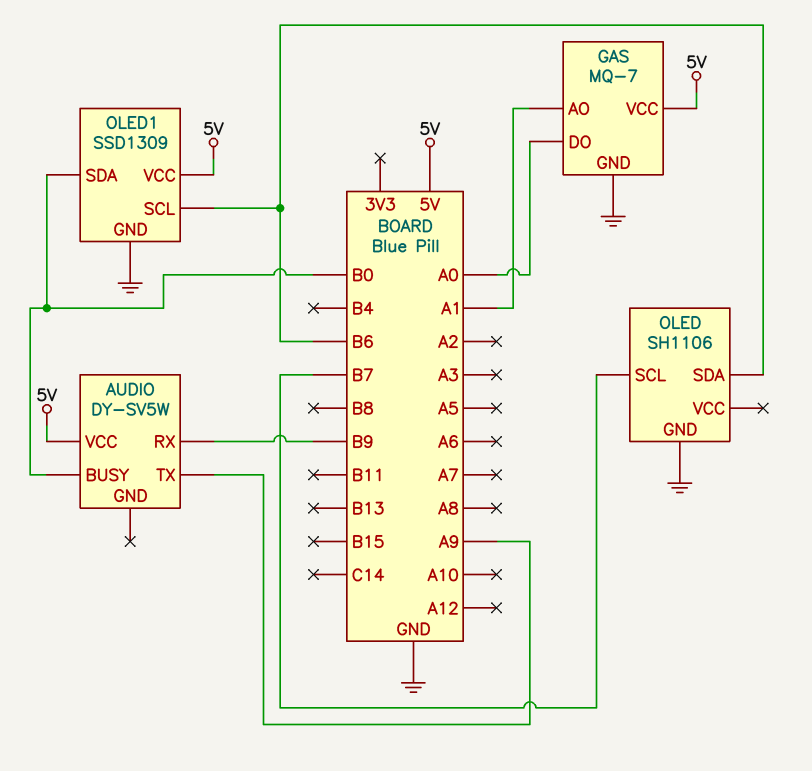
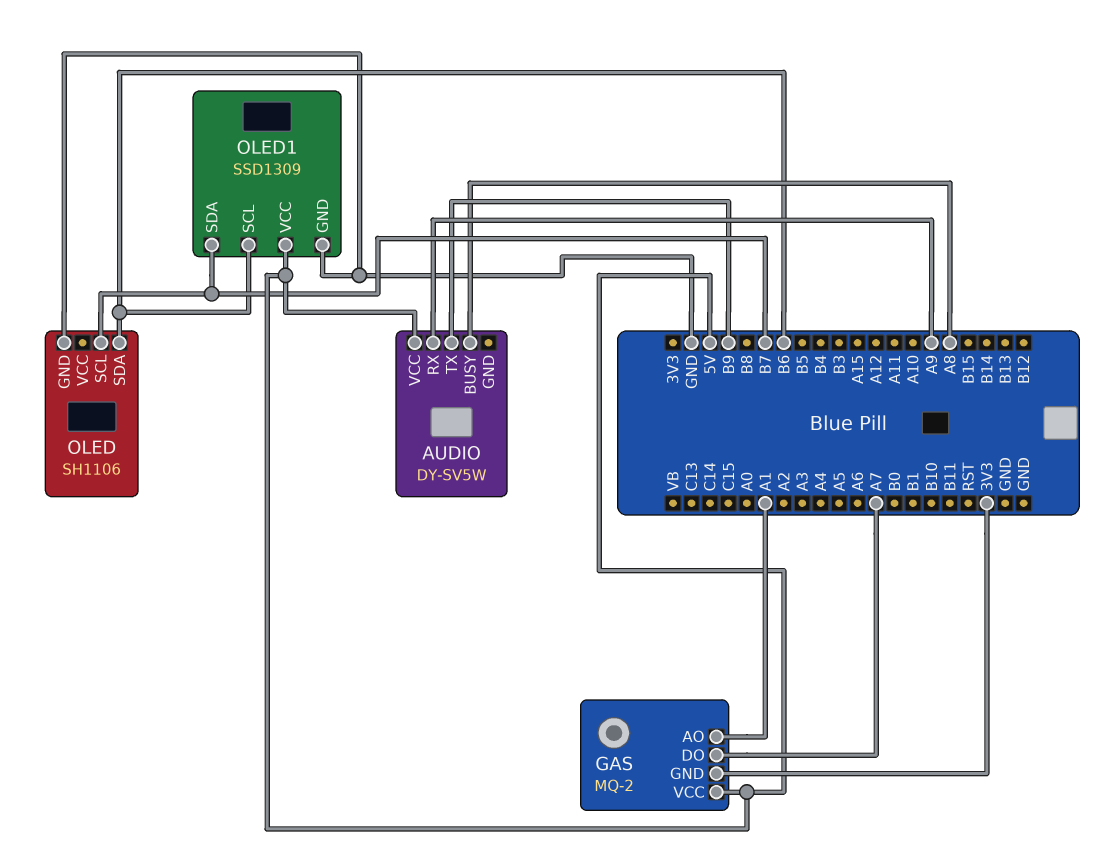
AUDIO pin BUSY: B0 -> A8
AUDIO pin RX: B9 -> A9
AUDIO pin TX: A9 -> B9
GAS: MQ-7 -> MQ-2
GAS pin DO: A0 -> A7
GAS pin GND: GND -> 3V3
OLED1 pin SDA: B0 -> B7

